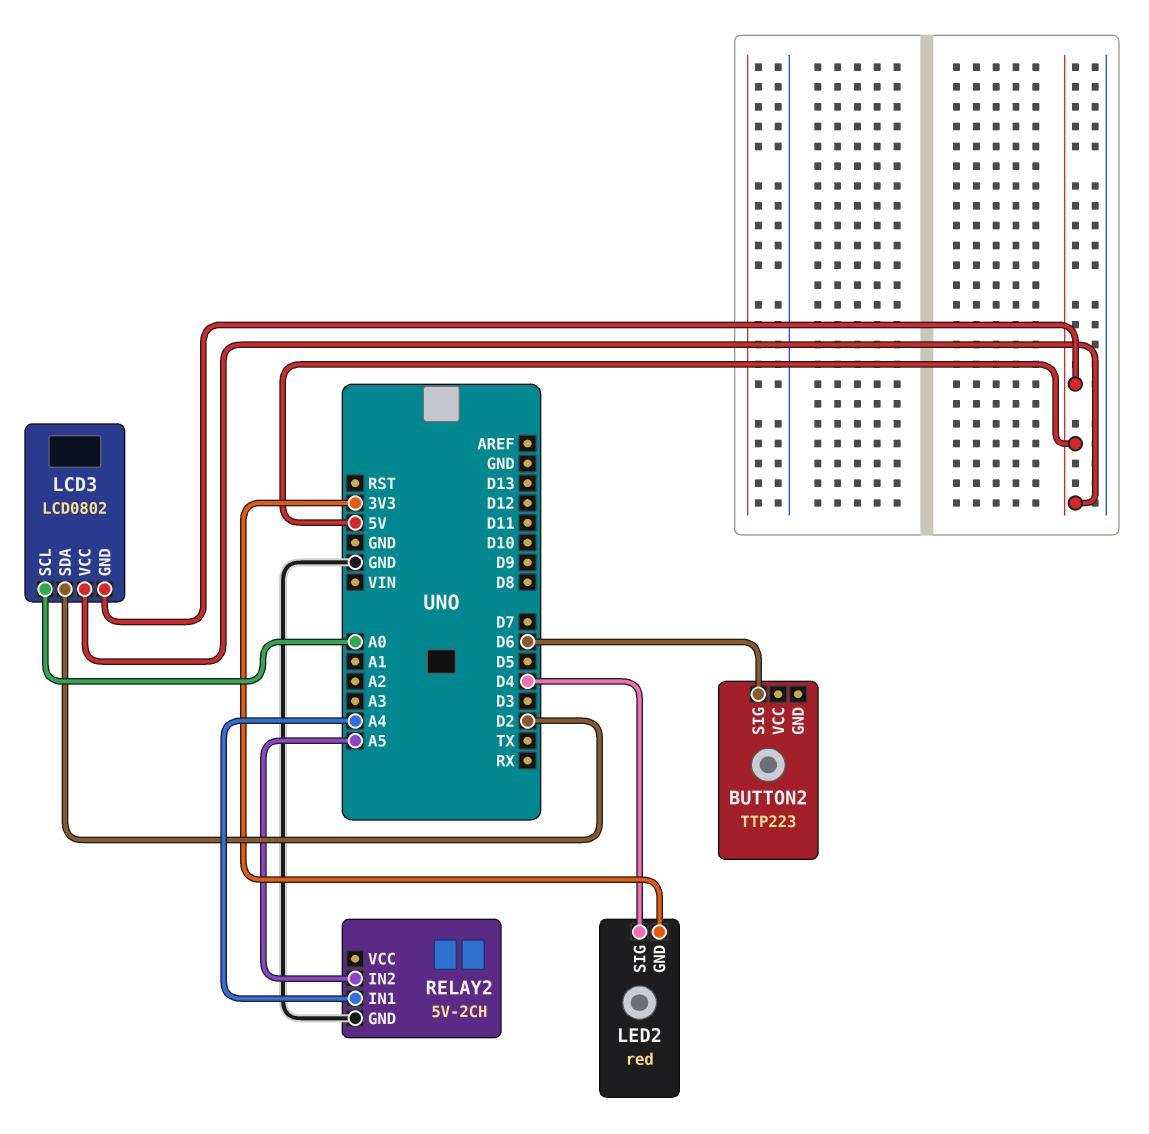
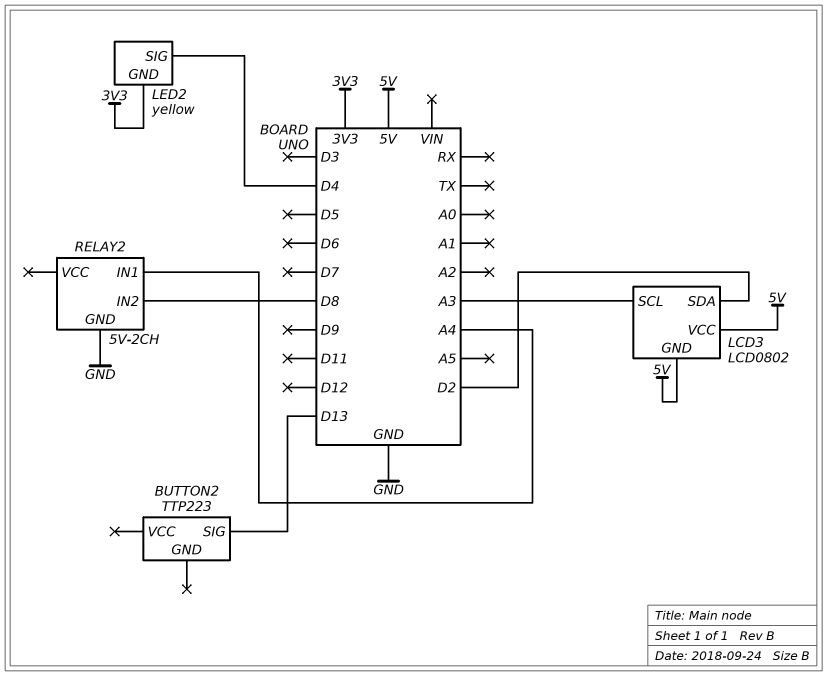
BUTTON2 pin SIG: D6 -> D13
LCD3 pin SCL: A0 -> A3
LED2: red -> yellow
RELAY2 pin IN2: A5 -> D8

